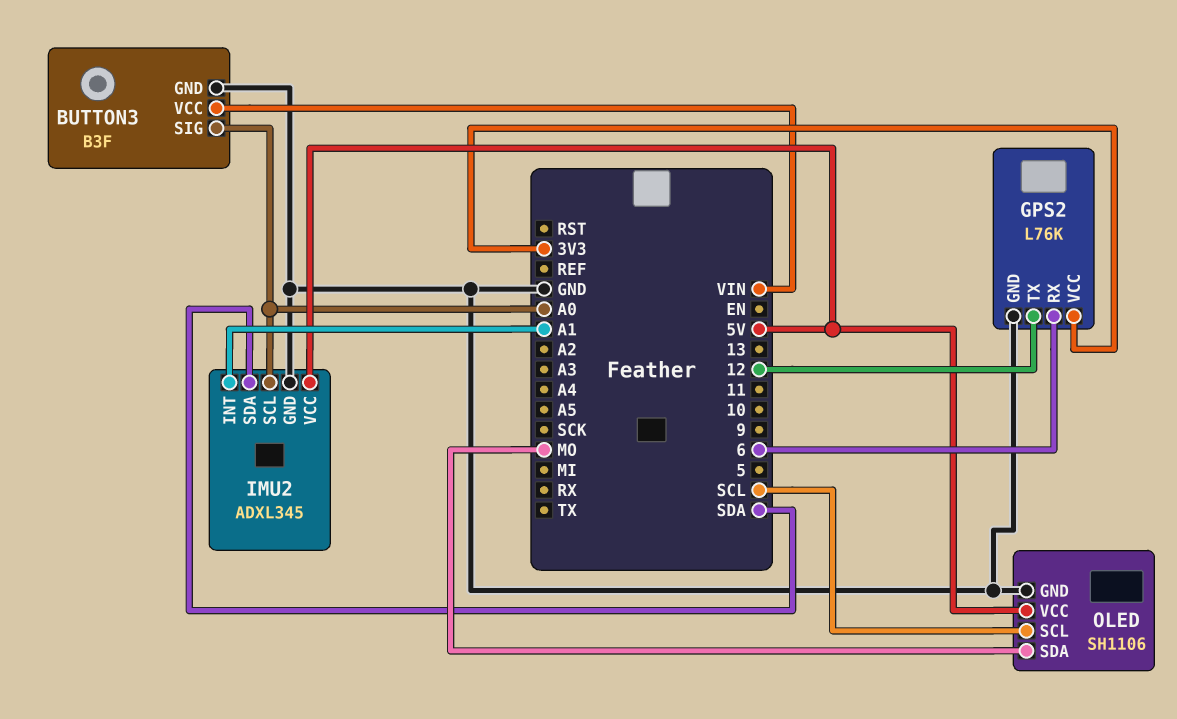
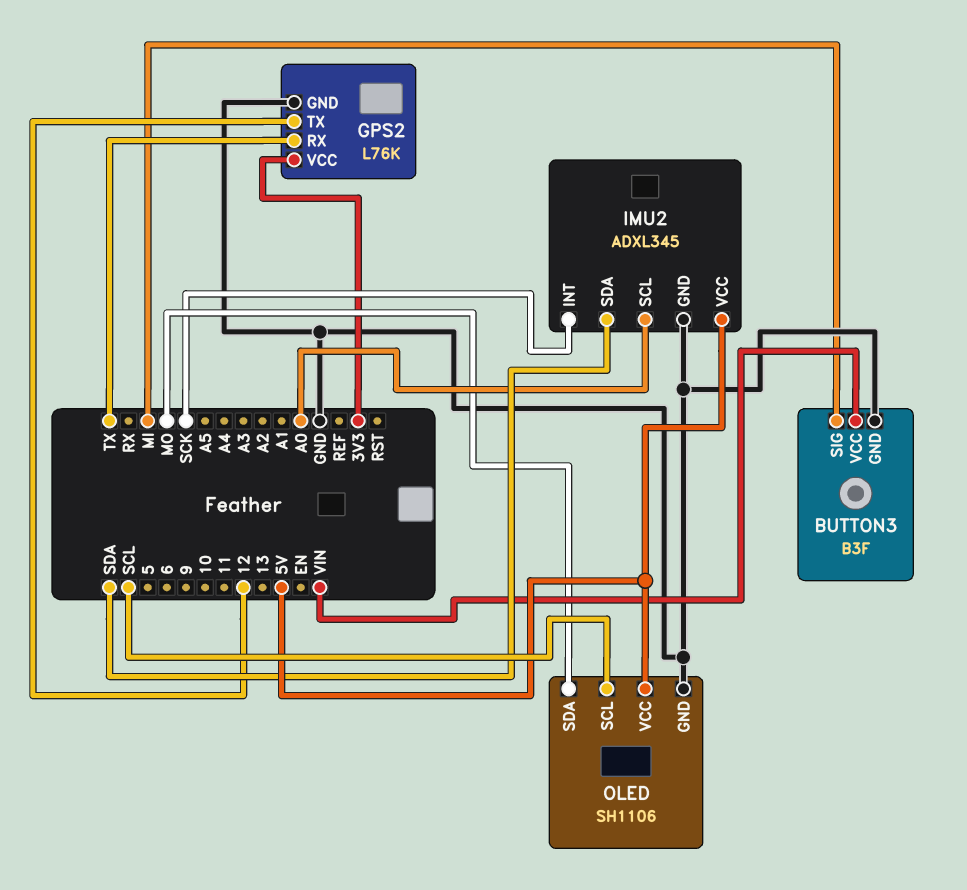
BUTTON3 pin SIG: A0 -> MI
GPS2 pin RX: 6 -> TX
IMU2 pin INT: A1 -> SCK

